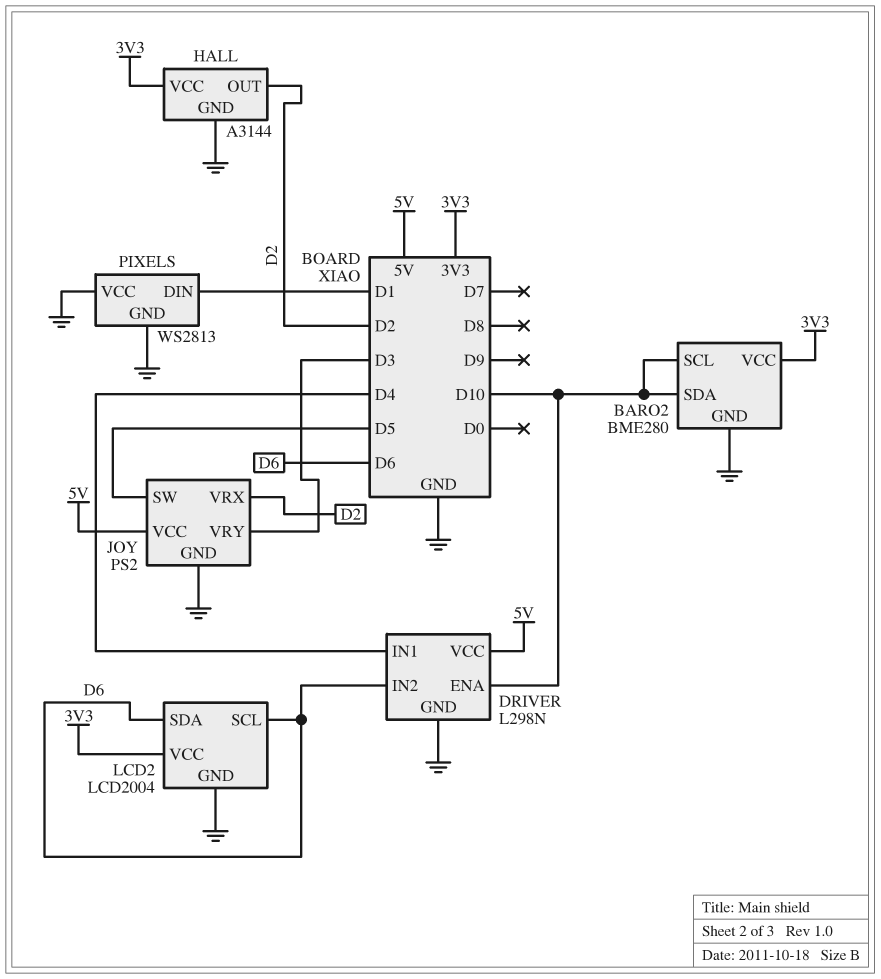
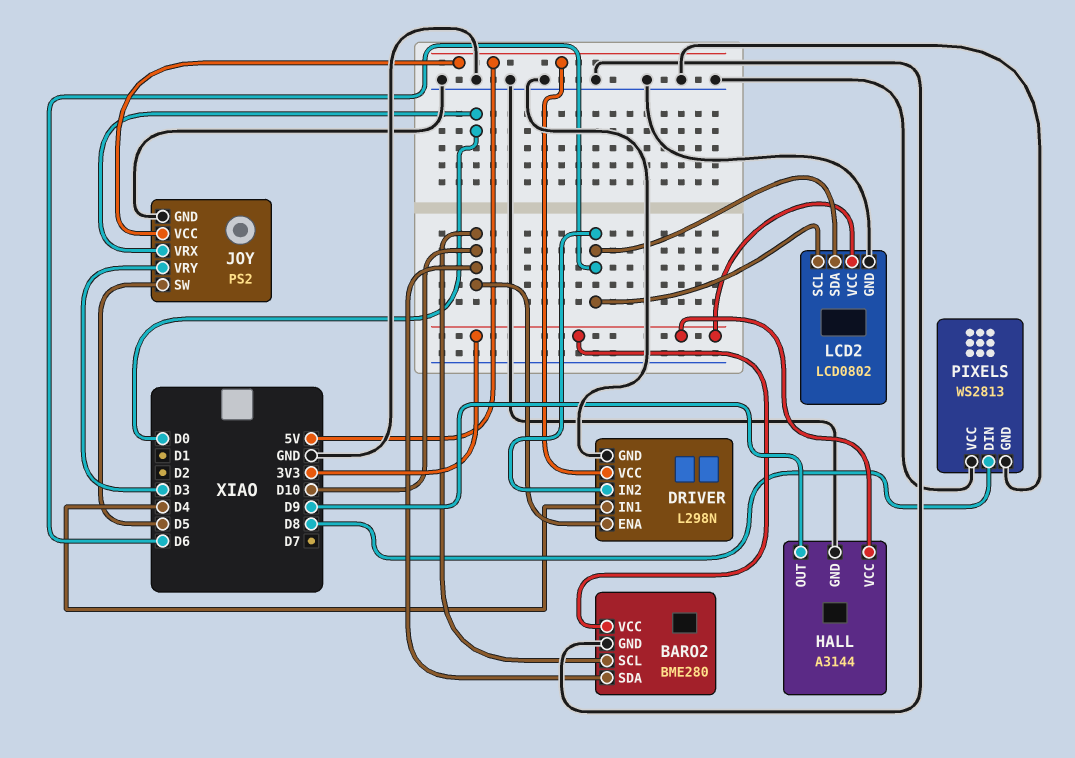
HALL pin OUT: D2 -> D9
JOY pin VRX: D2 -> D0
LCD2: LCD2004 -> LCD0802
PIXELS pin DIN: D1 -> D8

